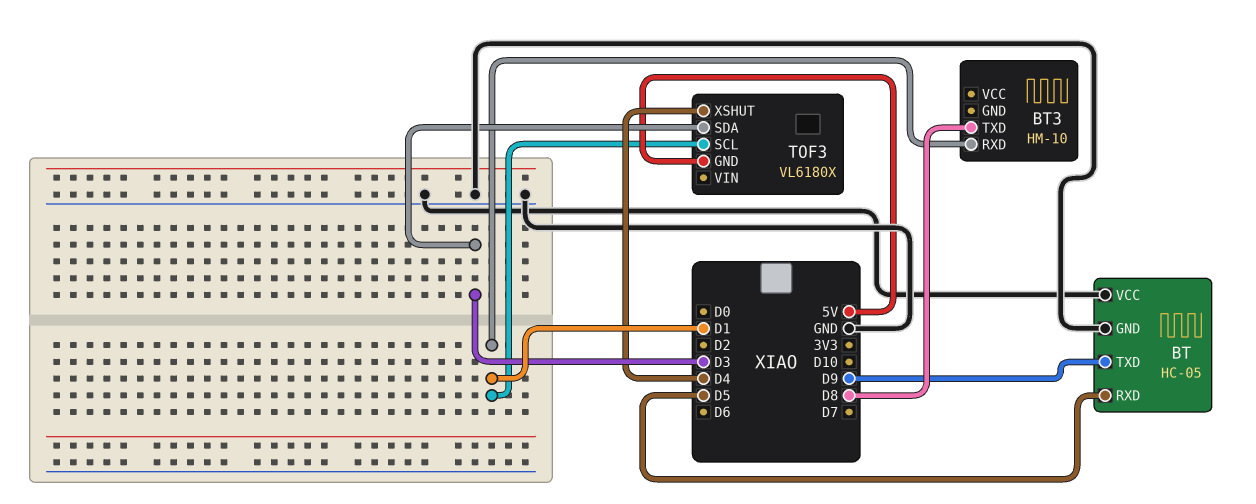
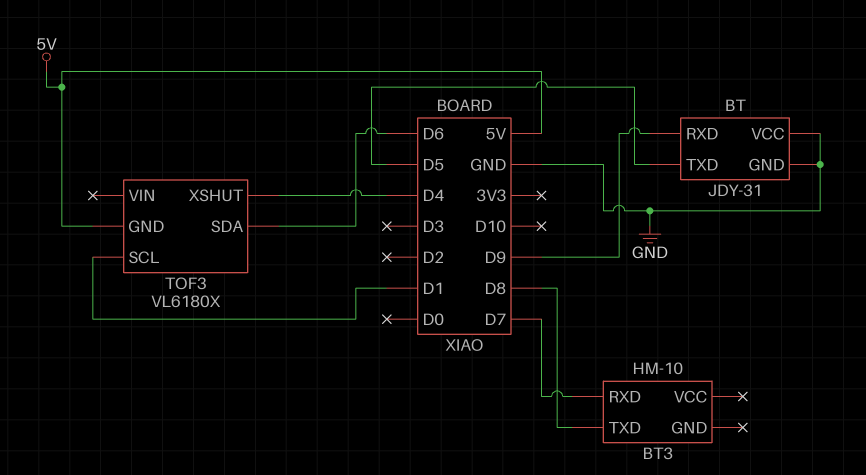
BT: HC-05 -> JDY-31
BT pin RXD: D5 -> D9
BT pin TXD: D9 -> D5
BT3 pin RXD: D1 -> D7
TOF3 pin SDA: D3 -> D6

